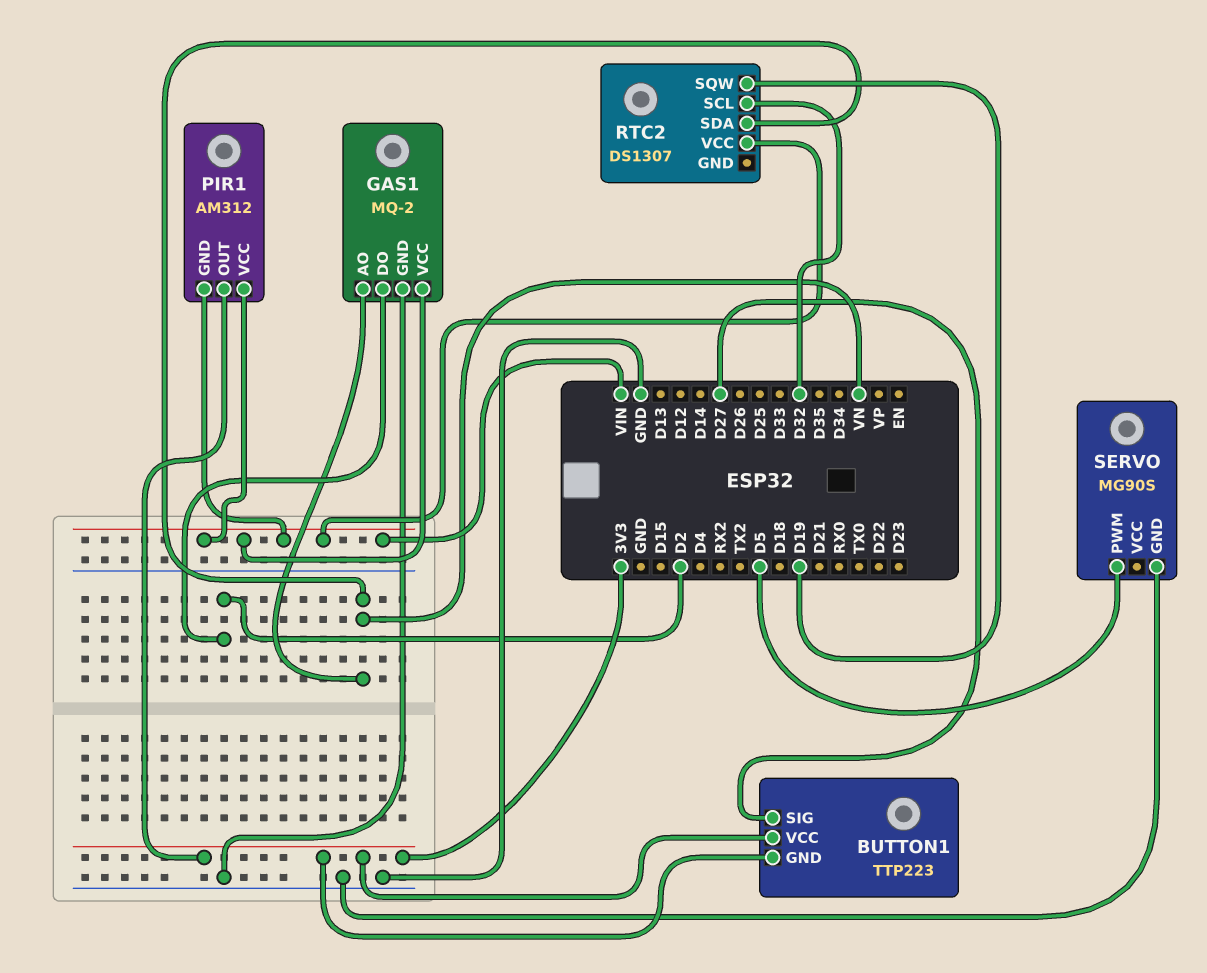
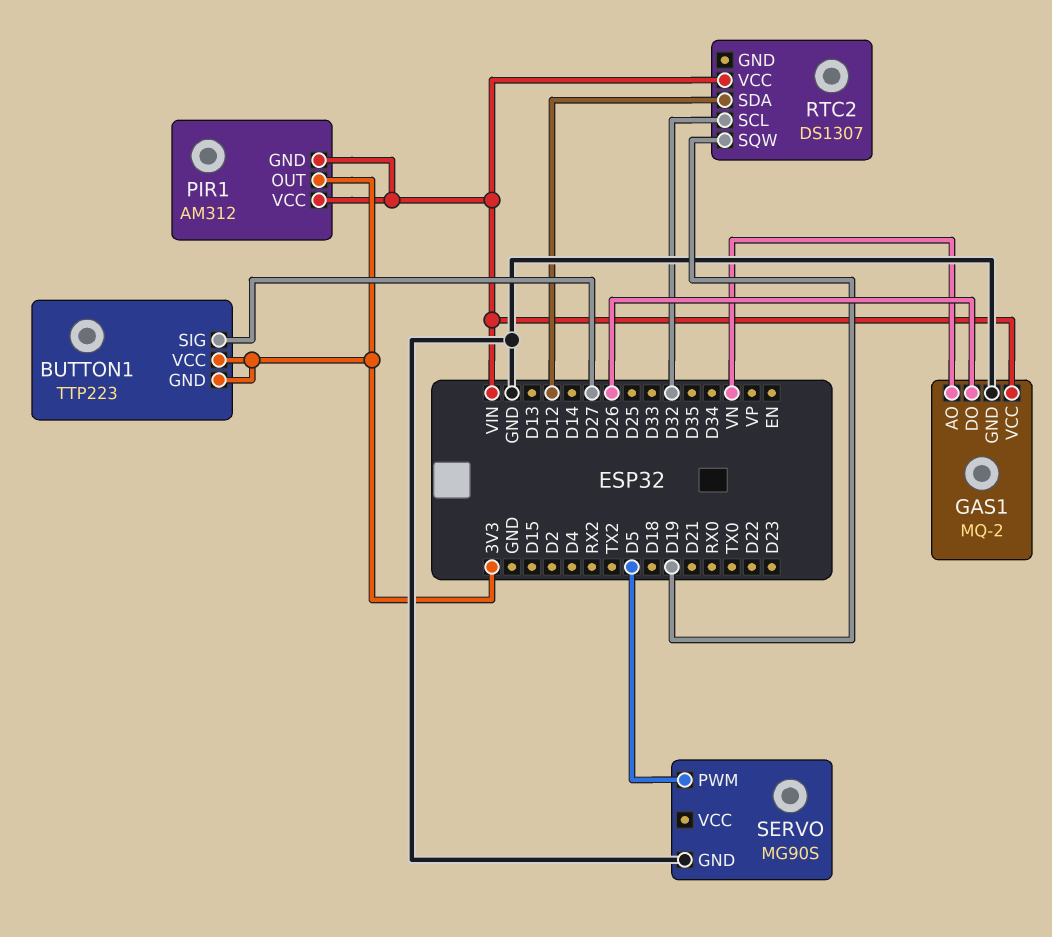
GAS1 pin DO: D2 -> D26
RTC2 pin SDA: VN -> D12

